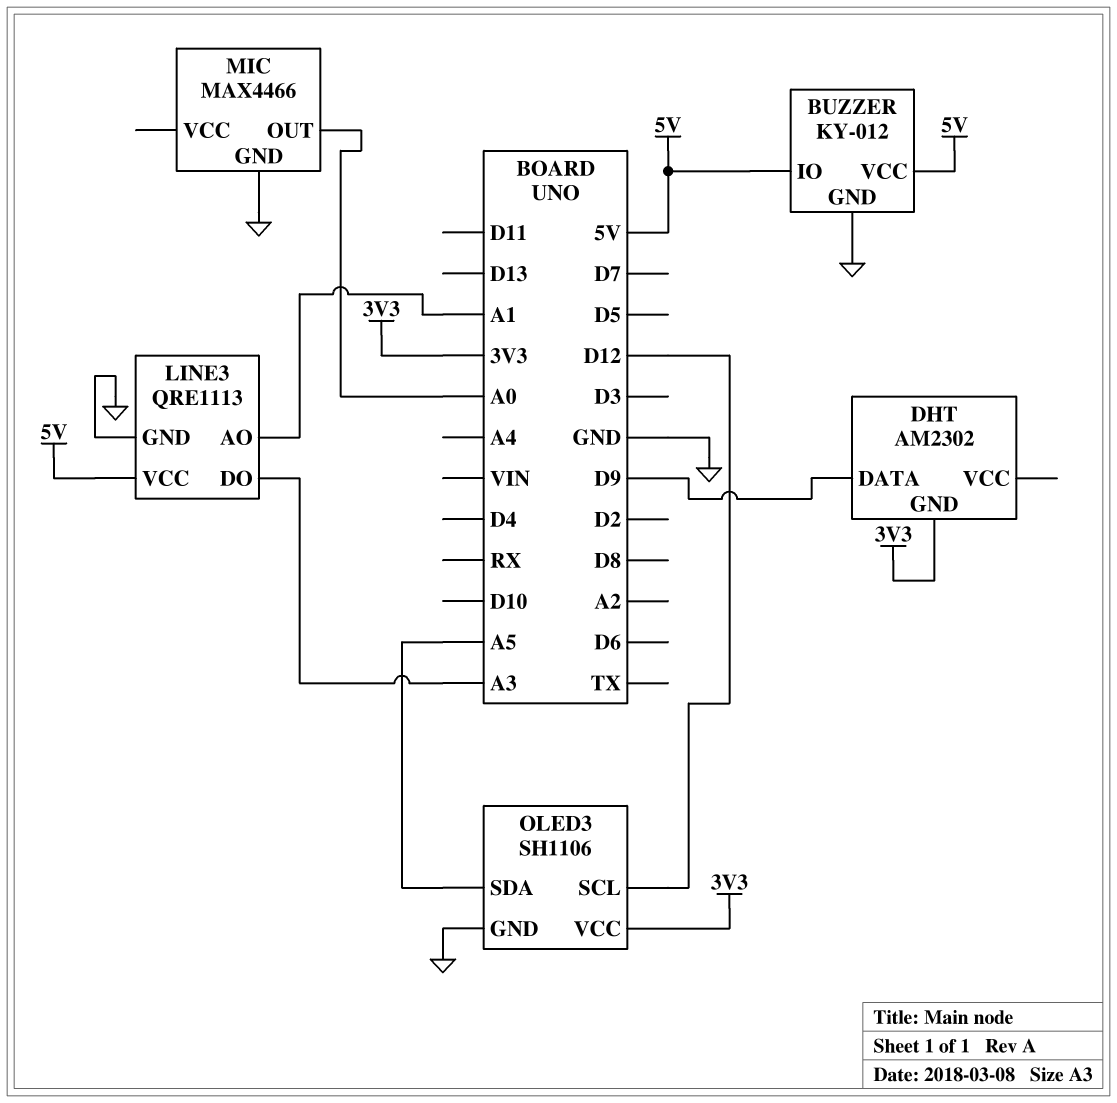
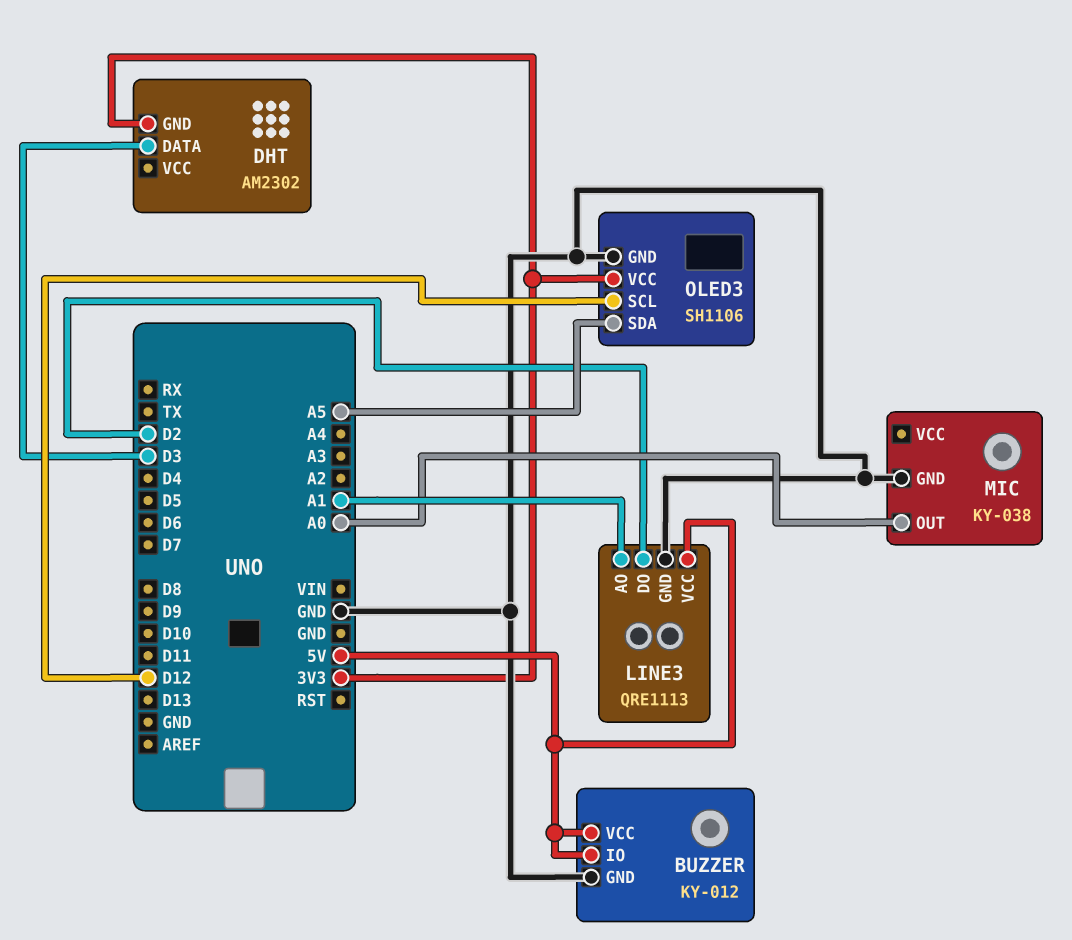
DHT pin DATA: D9 -> D3
LINE3 pin DO: A3 -> D2
MIC: MAX4466 -> KY-038

